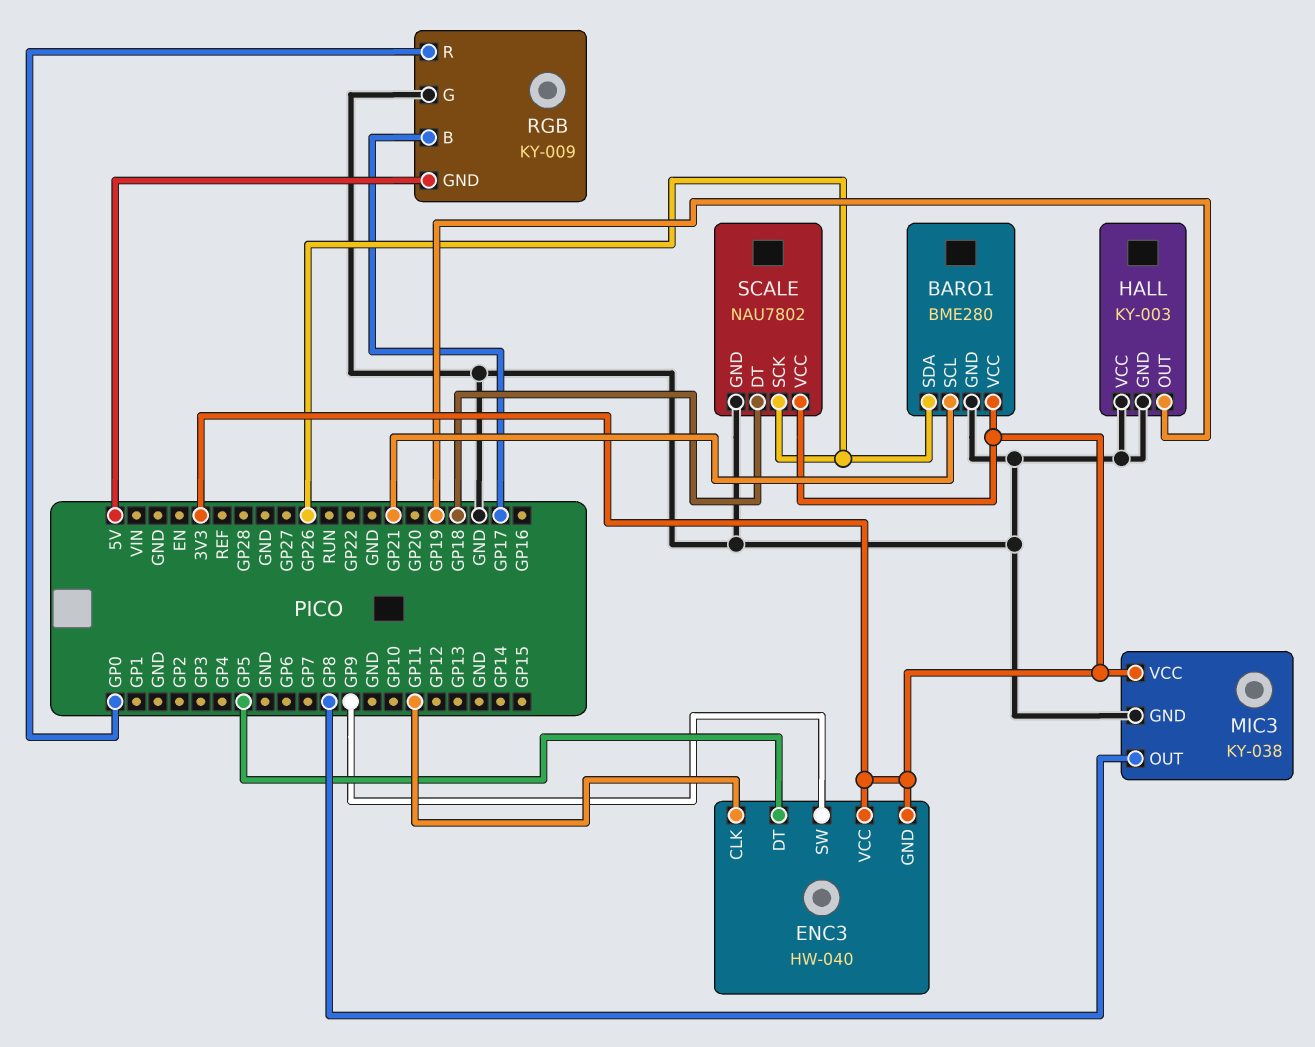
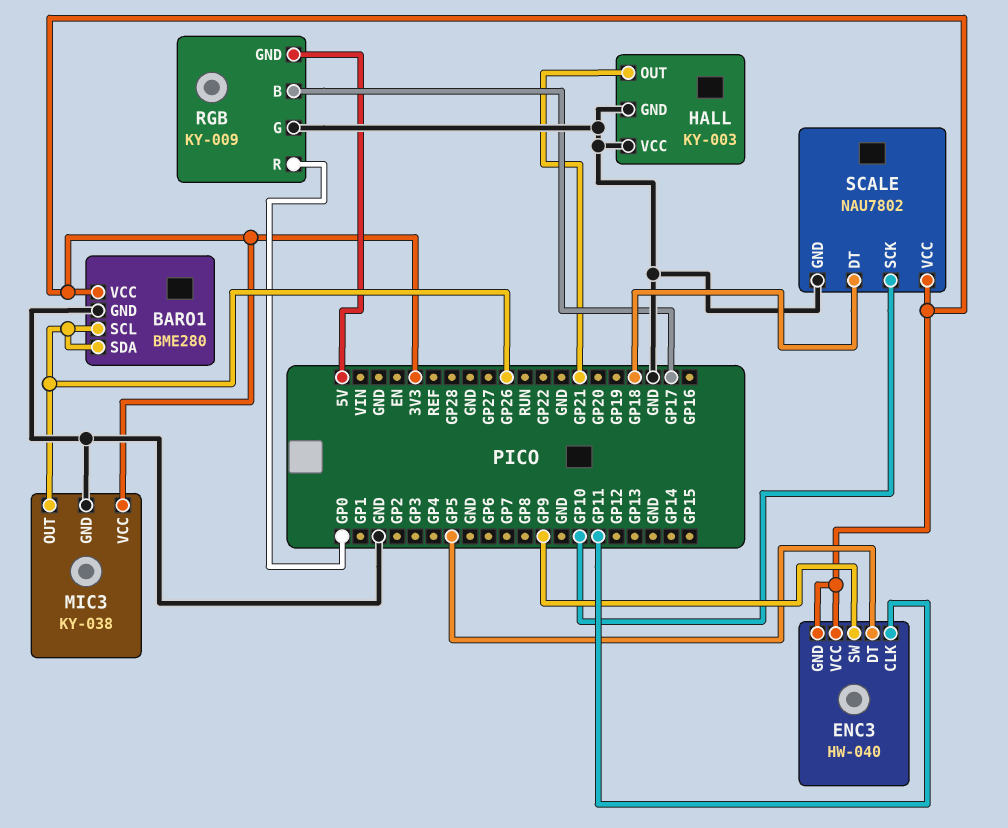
BARO1 pin SCL: GP21 -> GP26
HALL pin OUT: GP19 -> GP21
MIC3 pin OUT: GP8 -> GP26
SCALE pin SCK: GP26 -> GP10

